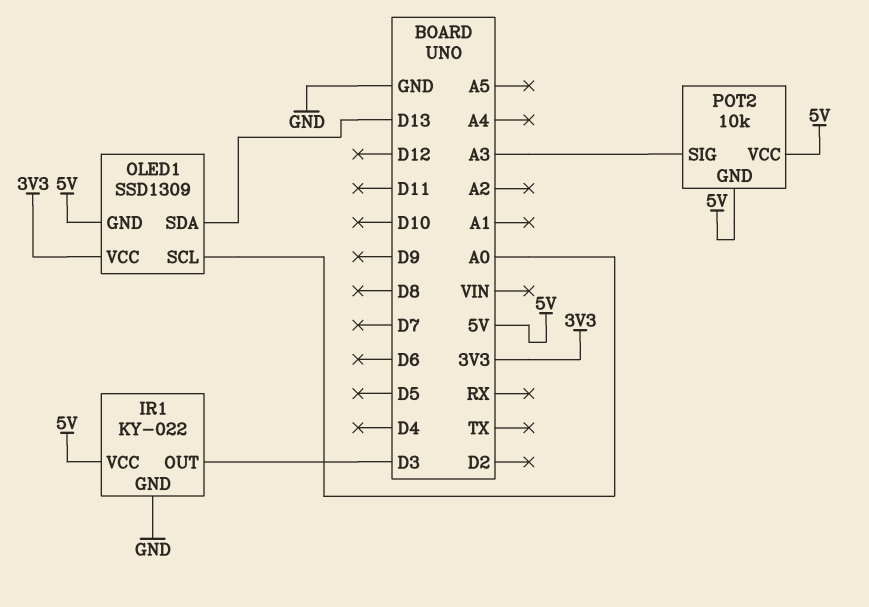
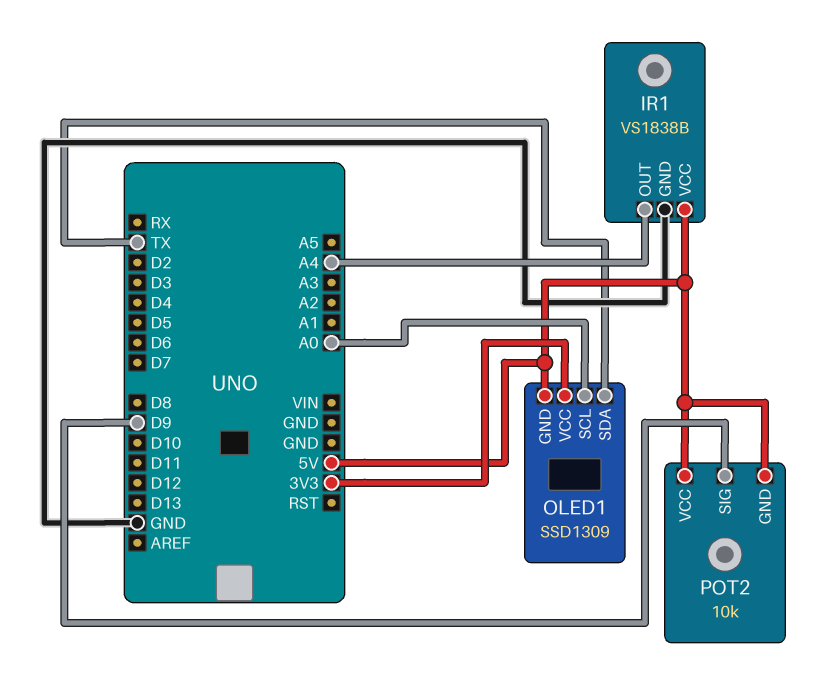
IR1: KY-022 -> VS1838B
IR1 pin OUT: D3 -> A4
OLED1 pin SDA: D13 -> TX
POT2 pin SIG: A3 -> D9

